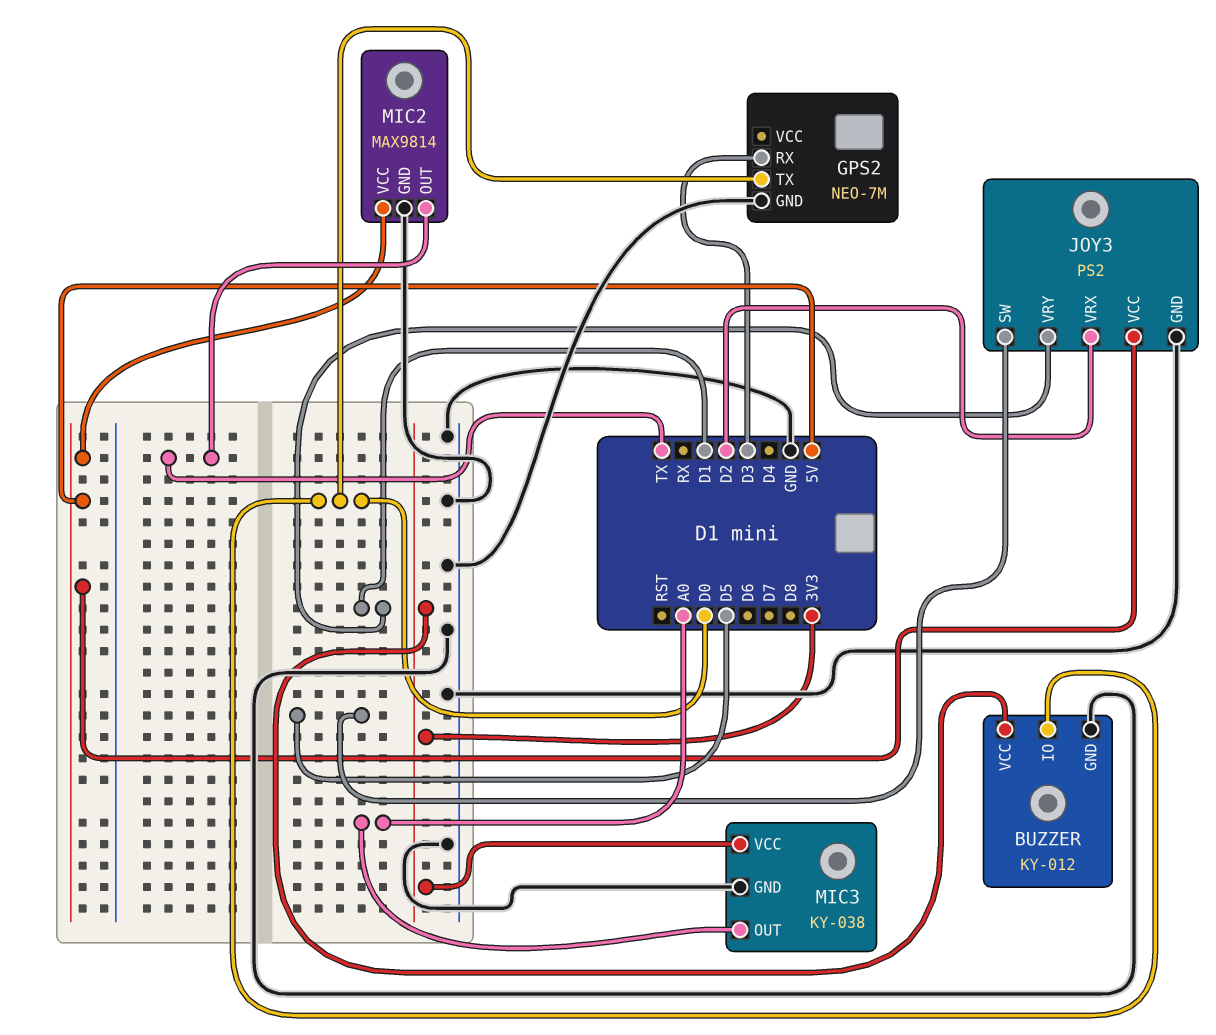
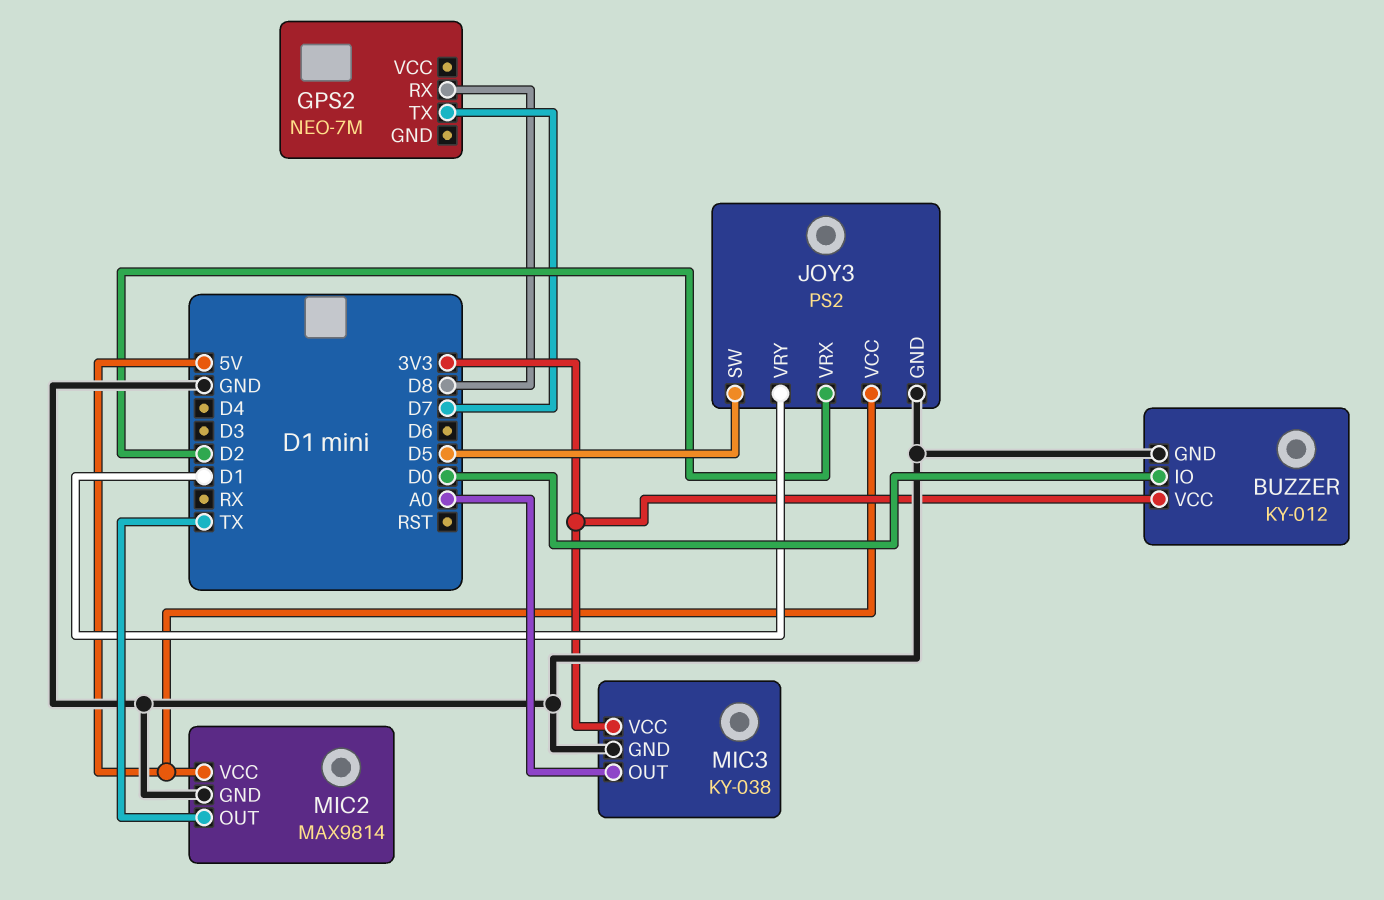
GPS2 pin GND: GND -> none
GPS2 pin RX: D3 -> D8
GPS2 pin TX: D0 -> D7

